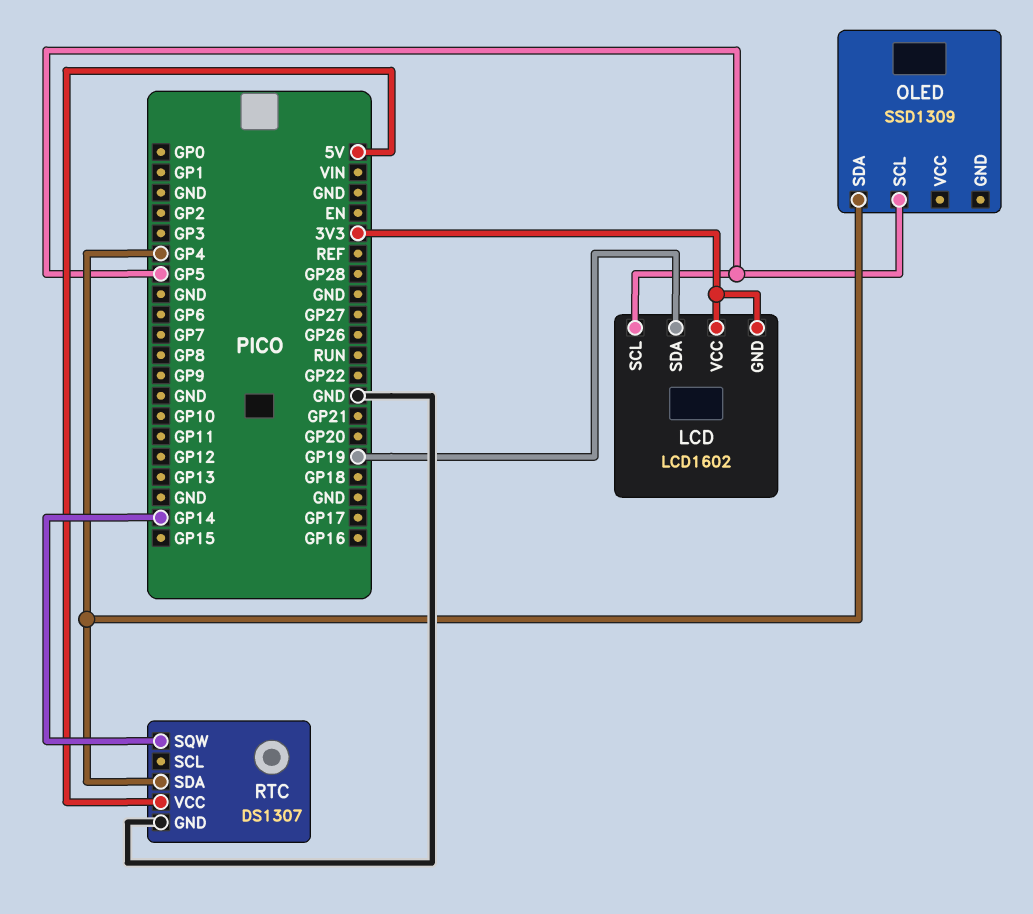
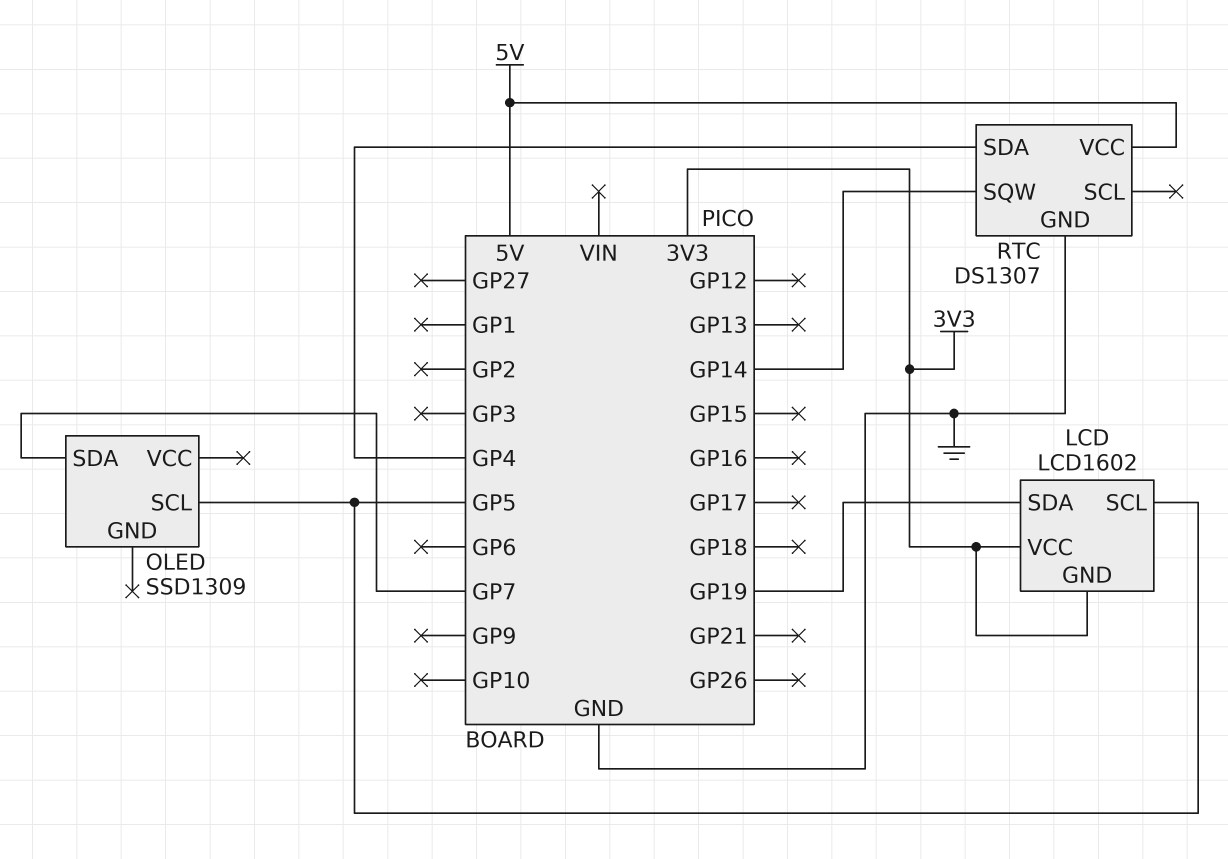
OLED pin SDA: GP4 -> GP7

